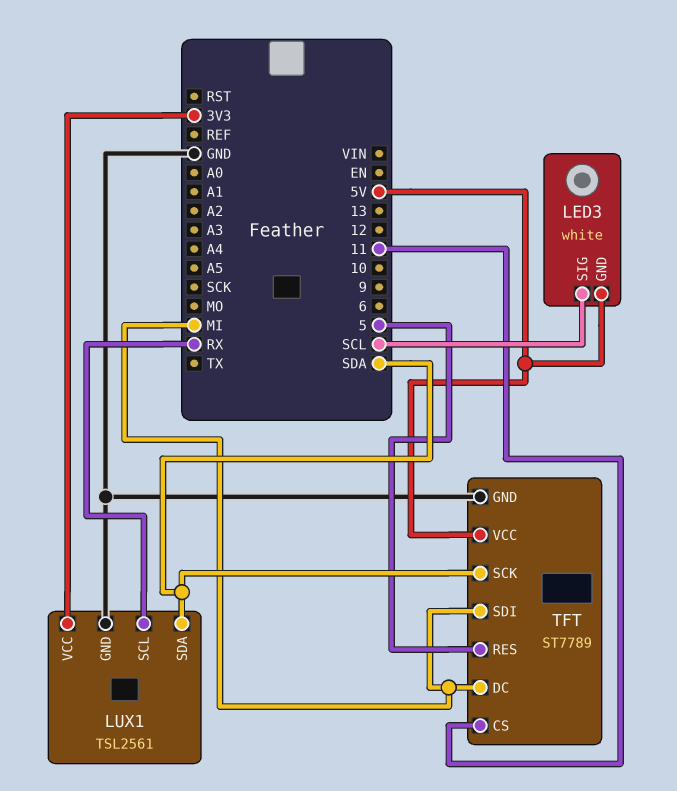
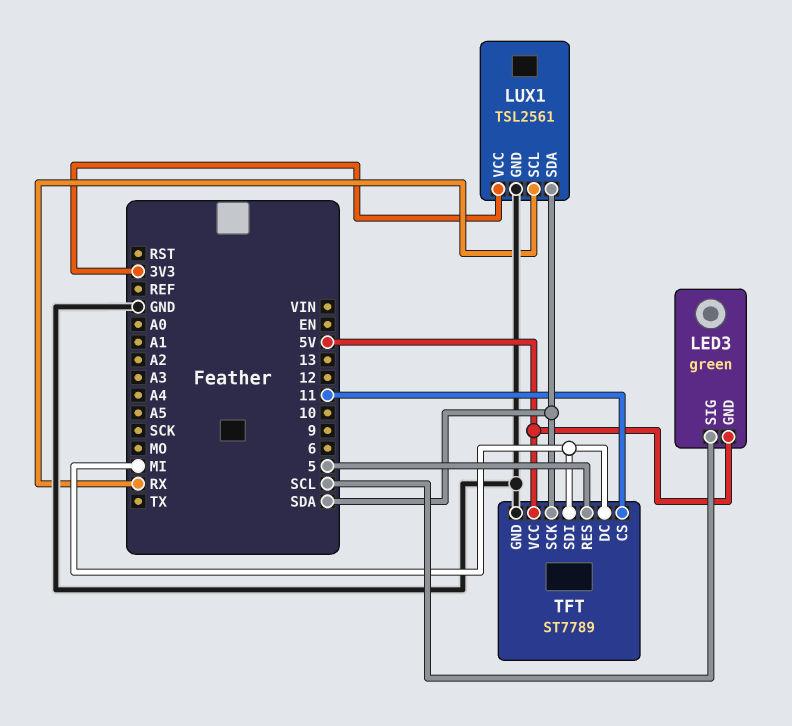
LED3: white -> green

